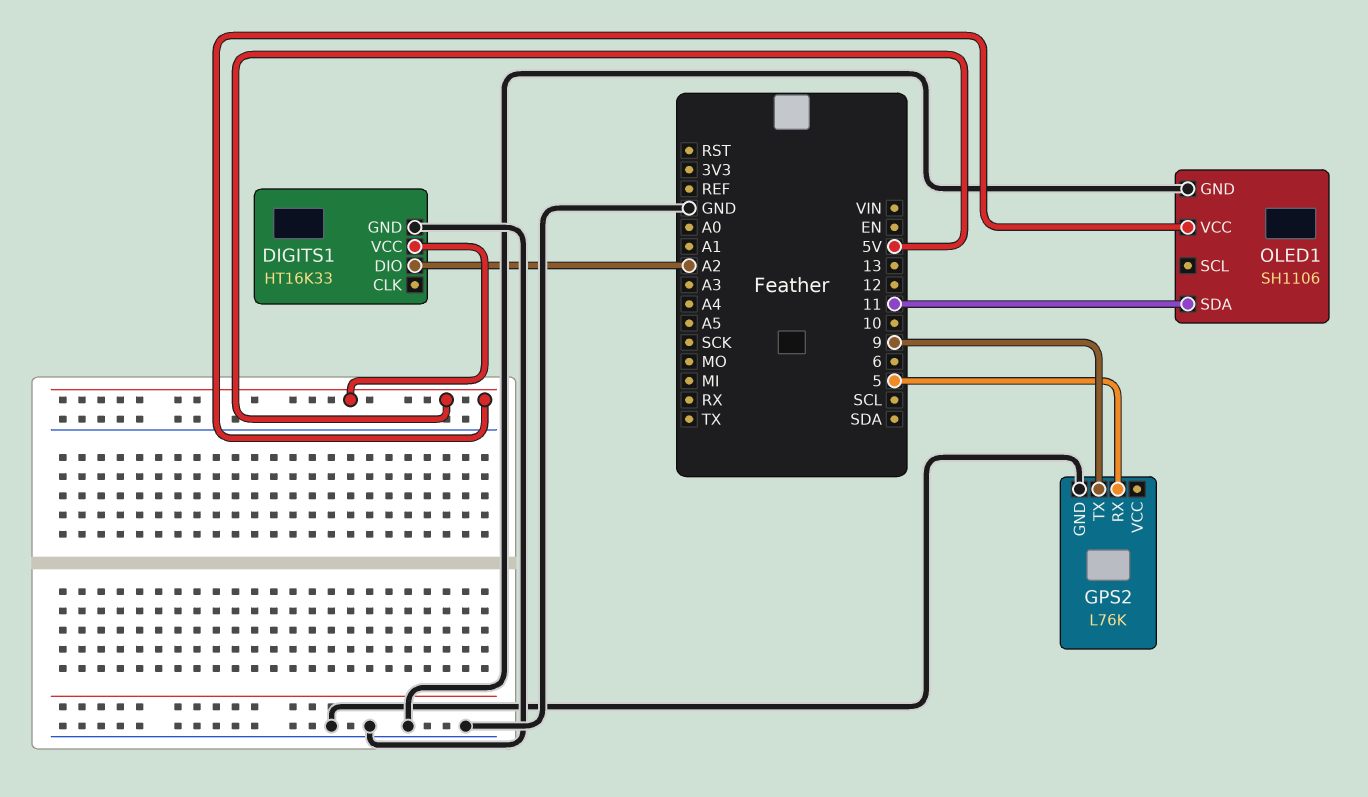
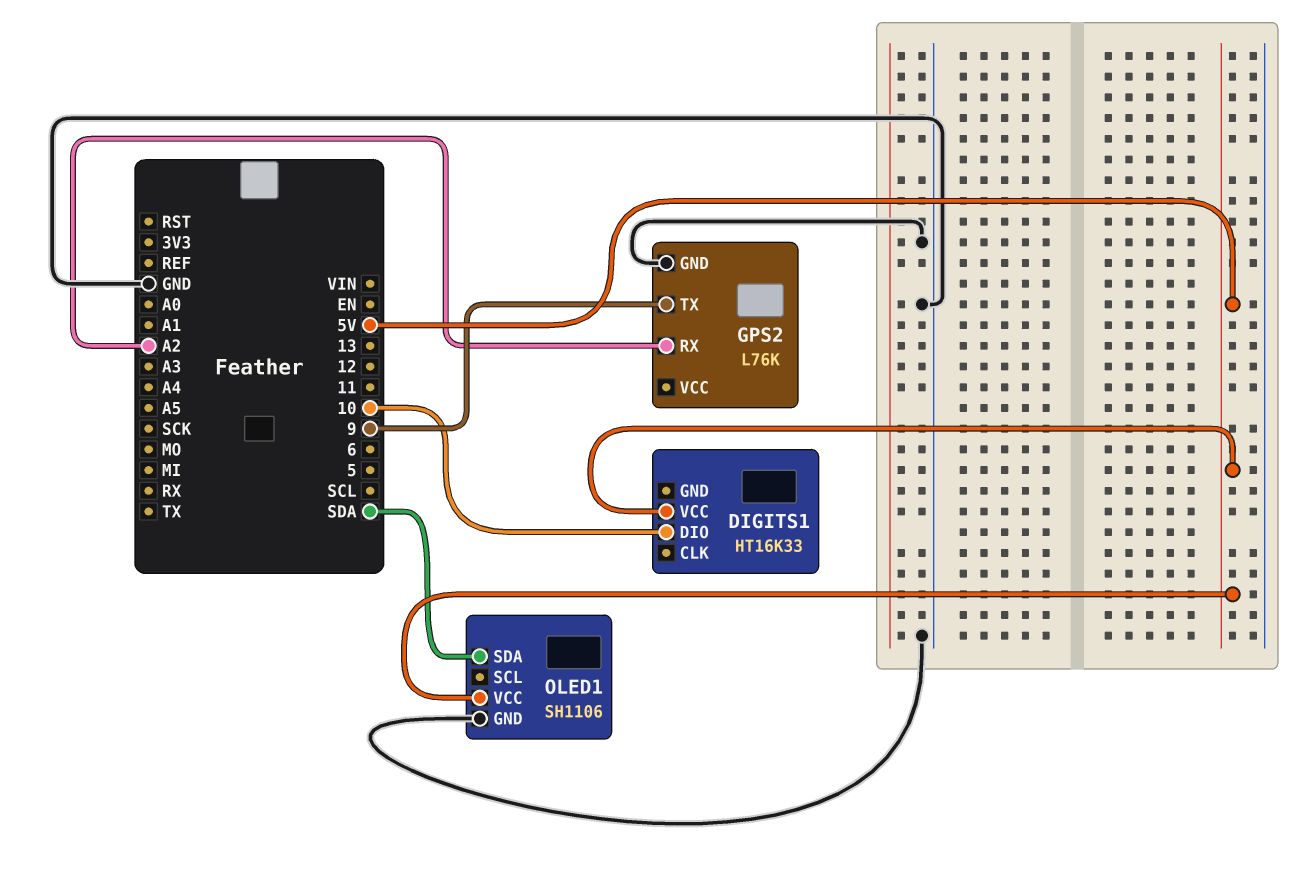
DIGITS1 pin DIO: A2 -> 10
DIGITS1 pin GND: GND -> none
GPS2 pin RX: 5 -> A2
OLED1 pin SDA: 11 -> SDA

